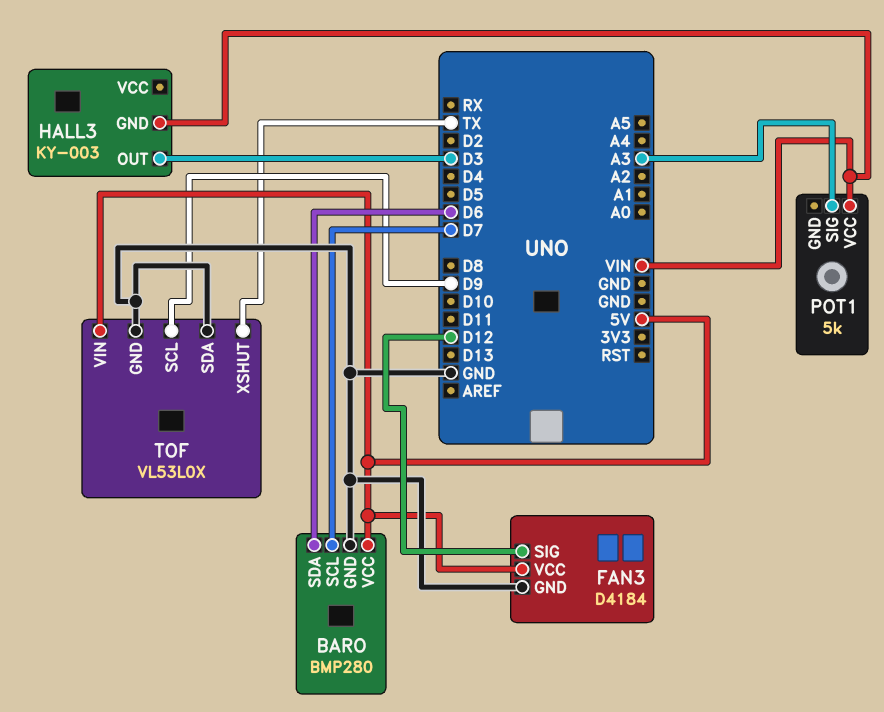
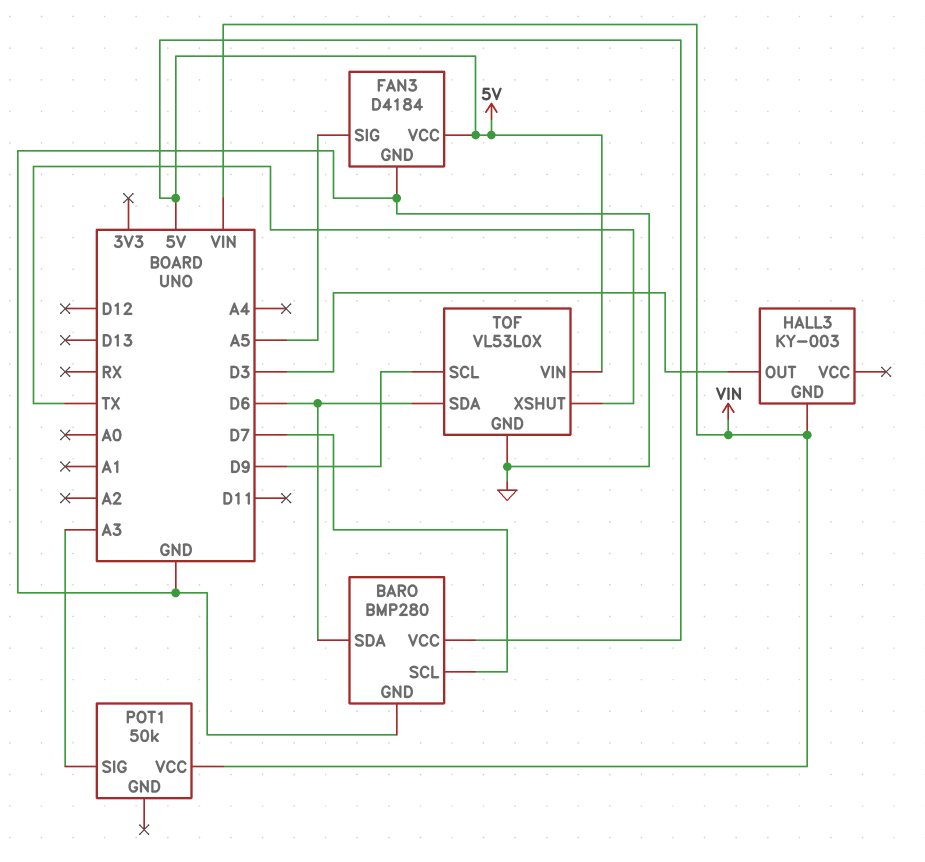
FAN3 pin SIG: D12 -> A5
POT1: 5k -> 50k
TOF pin SDA: GND -> D6

